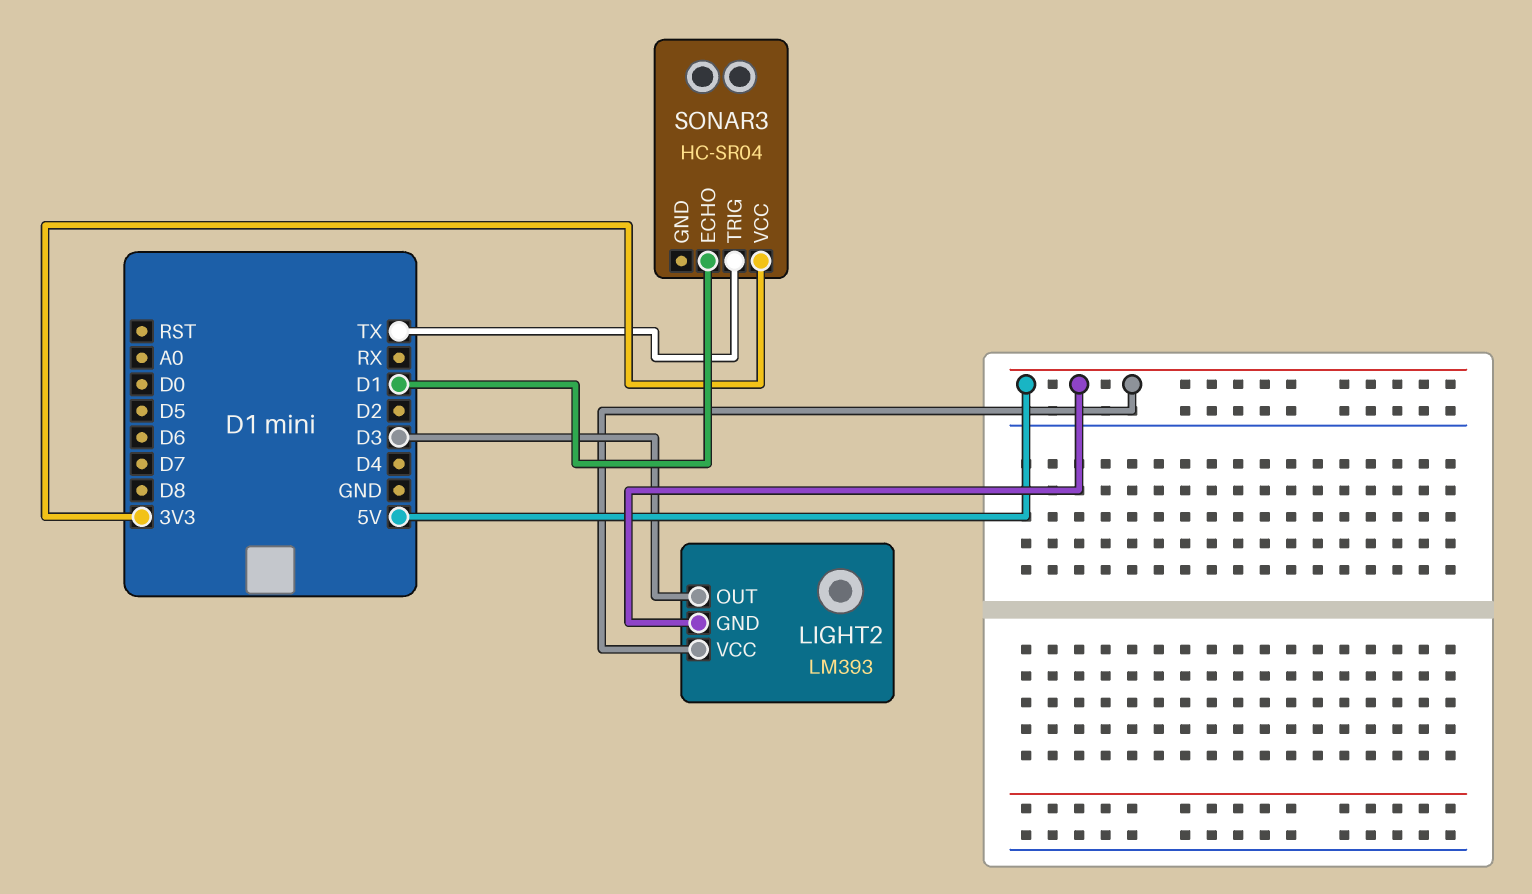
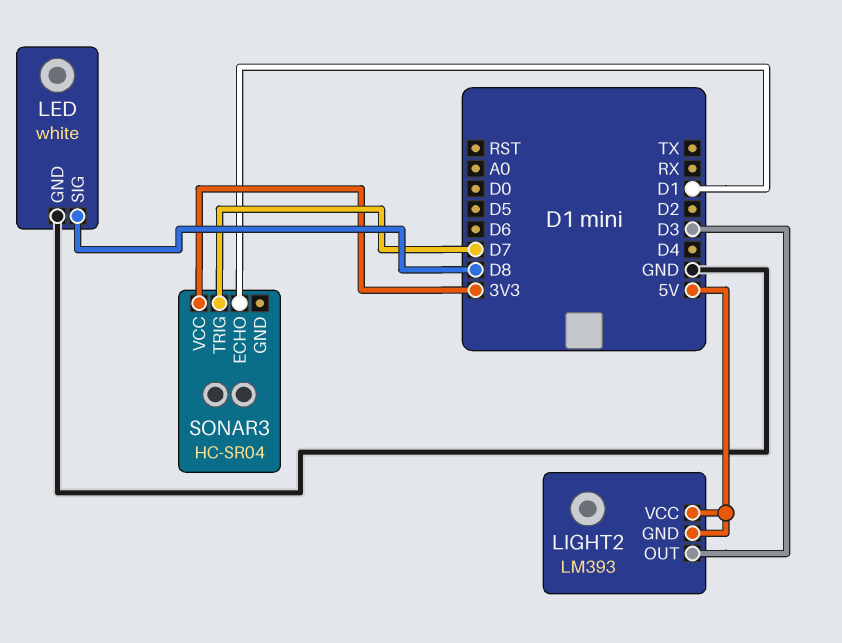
LED: none -> white
LED pin GND: none -> GND
LED pin SIG: none -> D8
SONAR3 pin TRIG: TX -> D7

